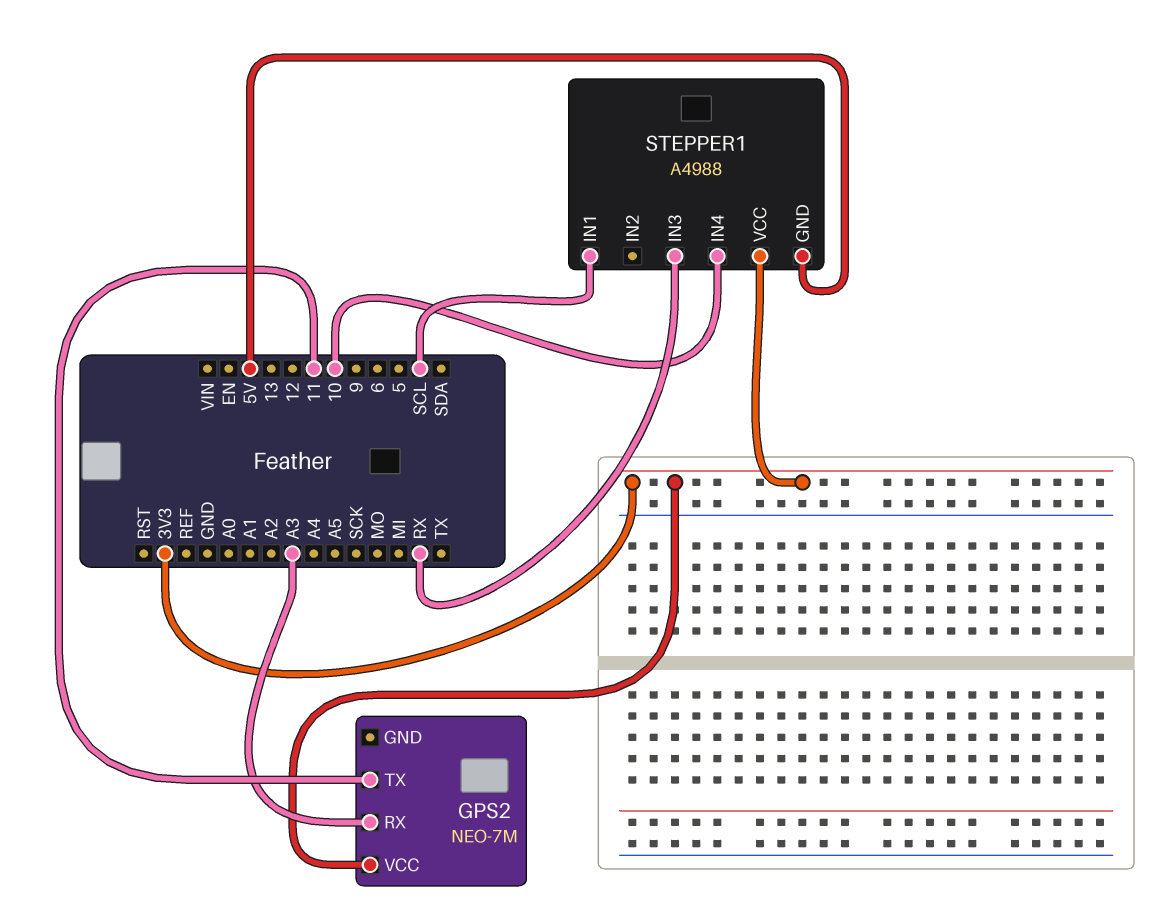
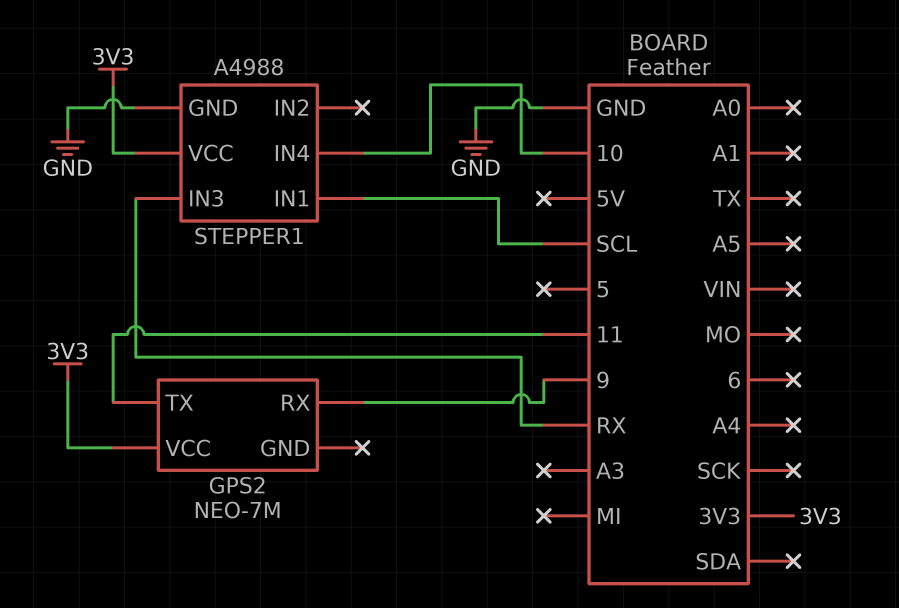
GPS2 pin RX: A3 -> 9
STEPPER1 pin GND: 5V -> GND

